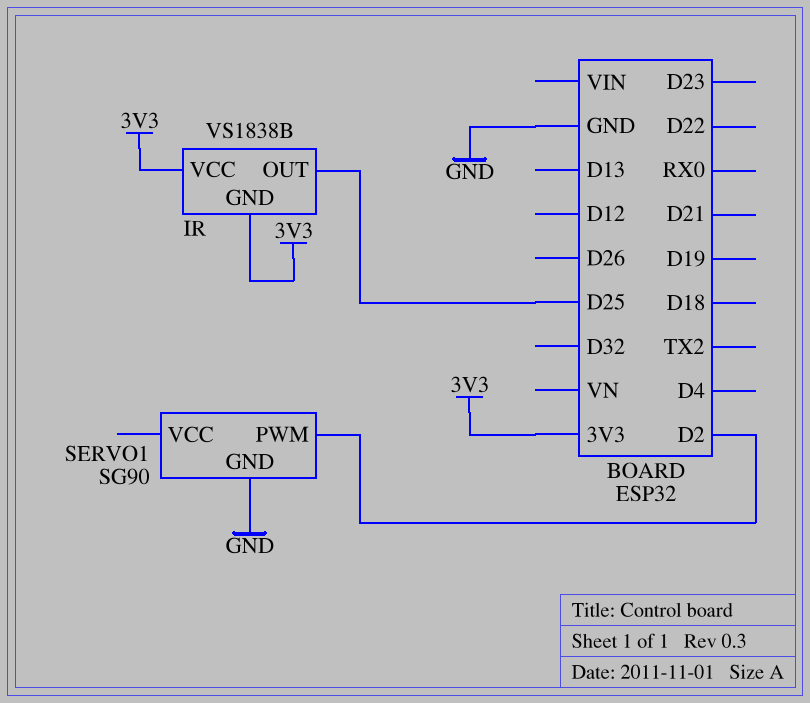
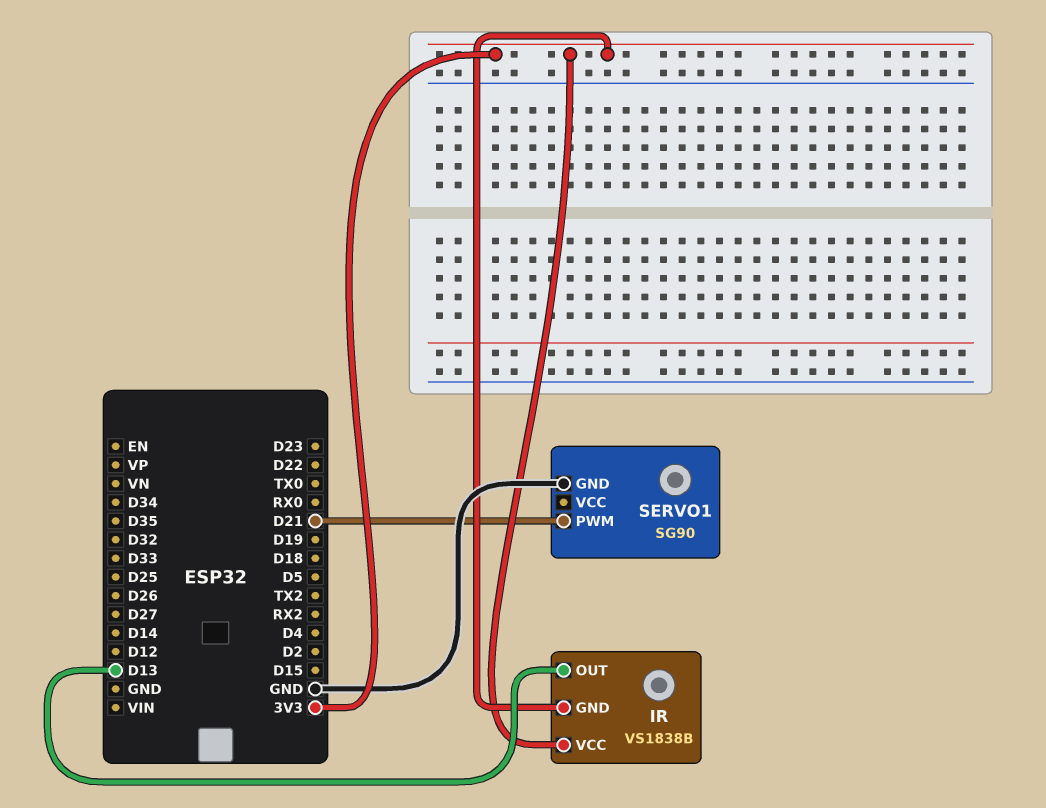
IR pin OUT: D25 -> D13
SERVO1 pin PWM: D2 -> D21

